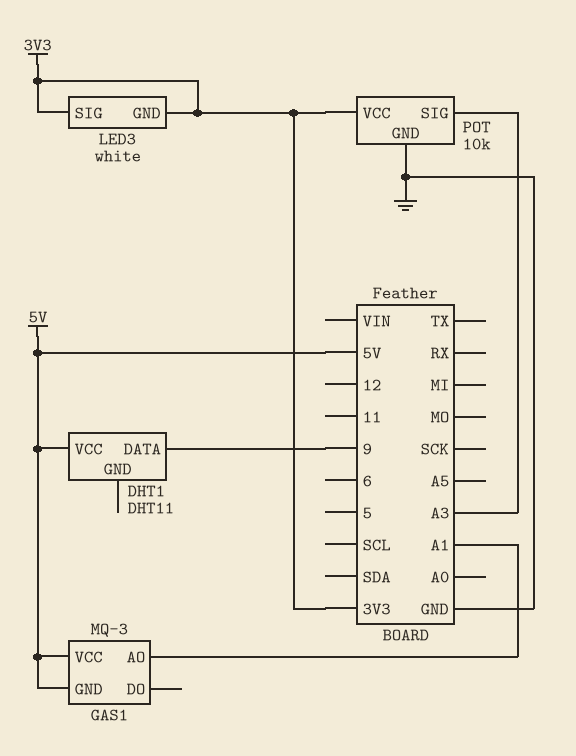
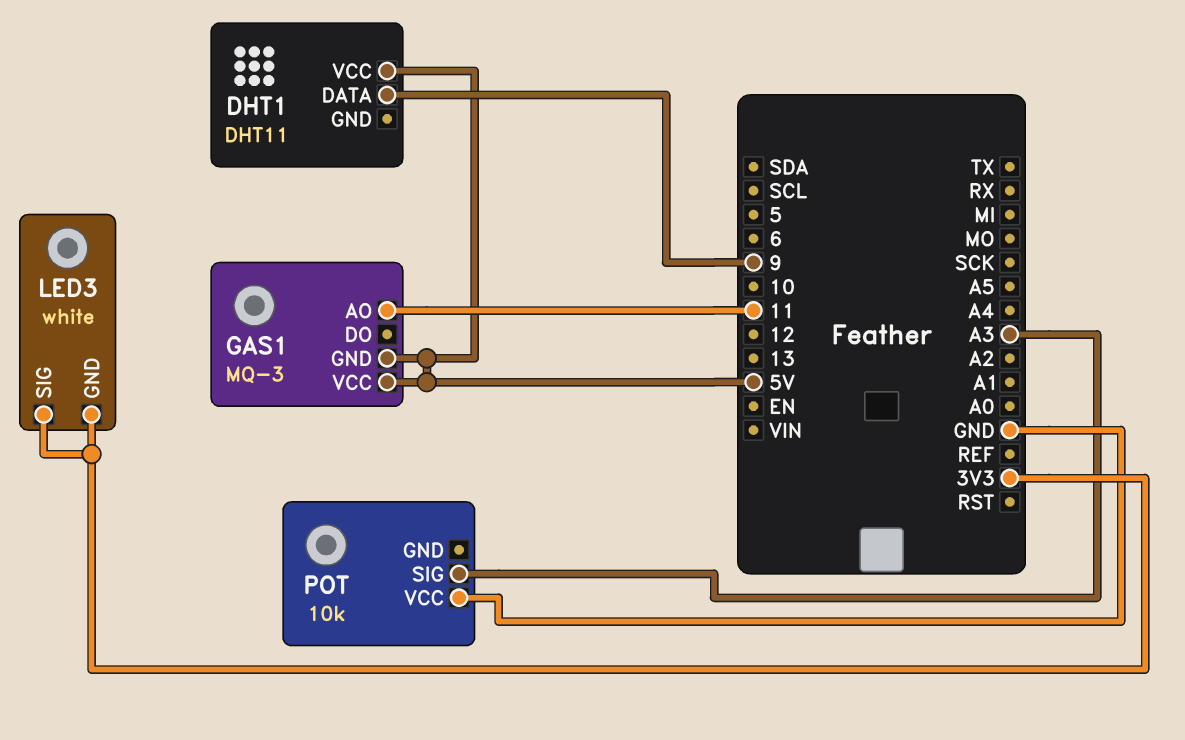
GAS1 pin AO: A1 -> 11
POT pin GND: GND -> none
POT pin VCC: 3V3 -> GND

